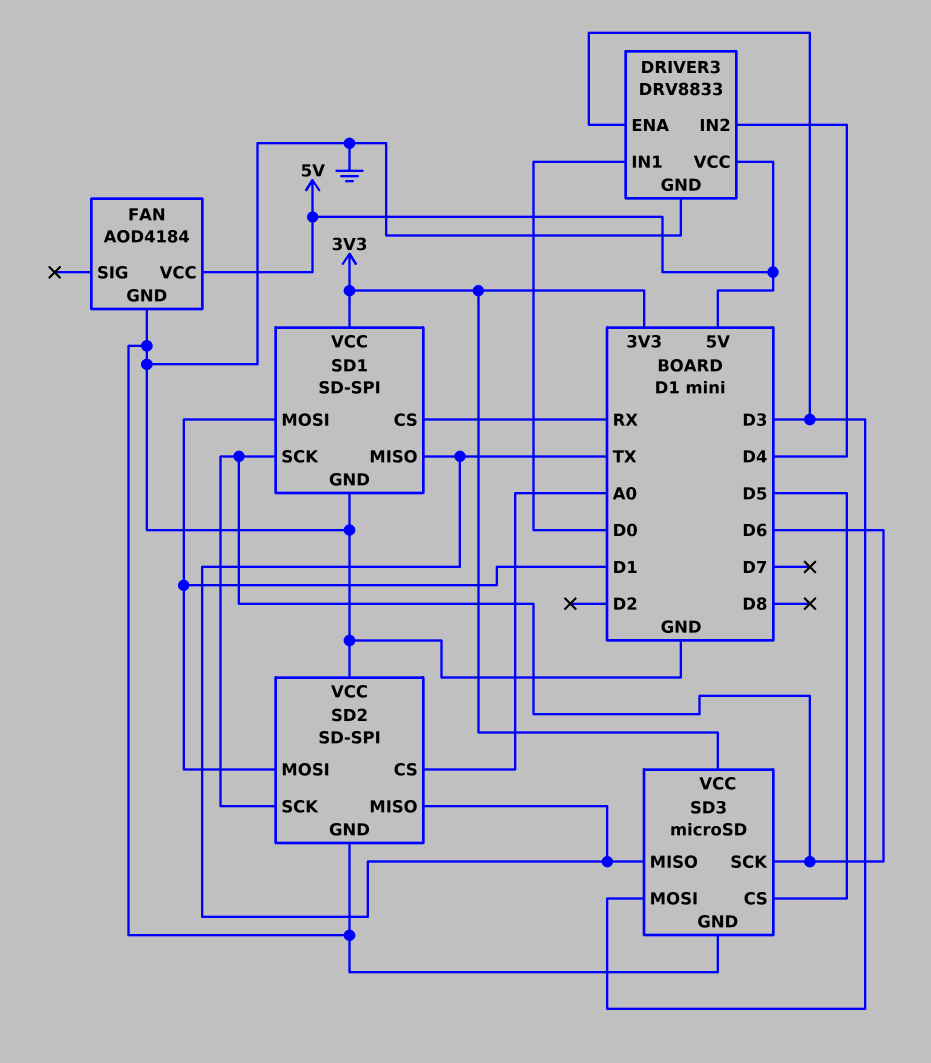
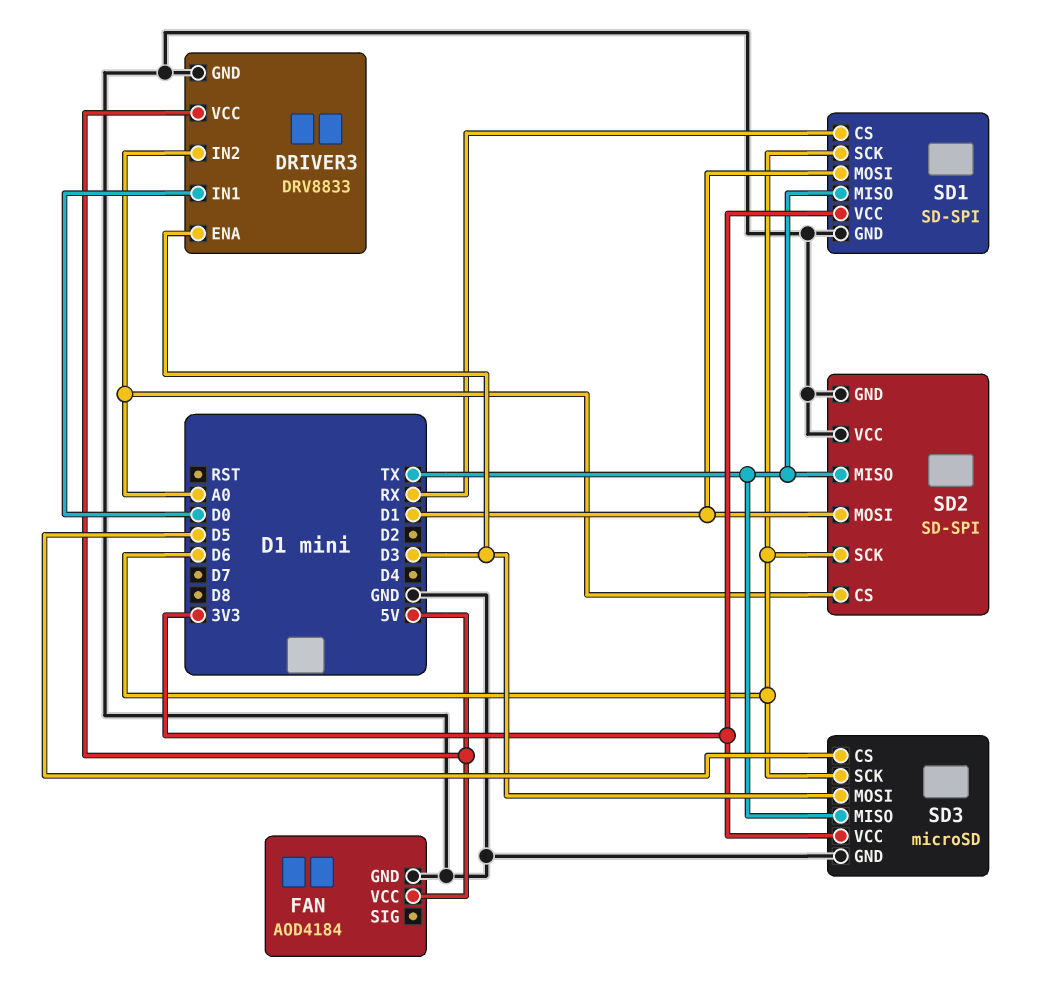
DRIVER3 pin IN2: D4 -> A0

